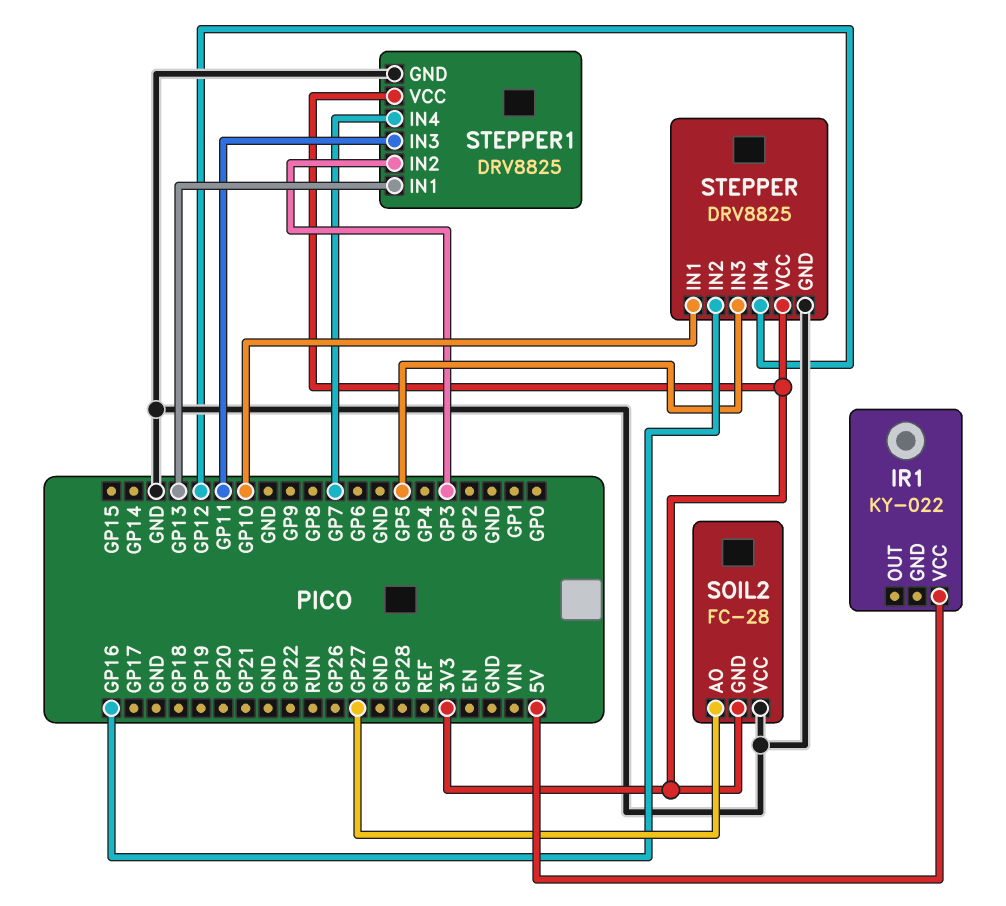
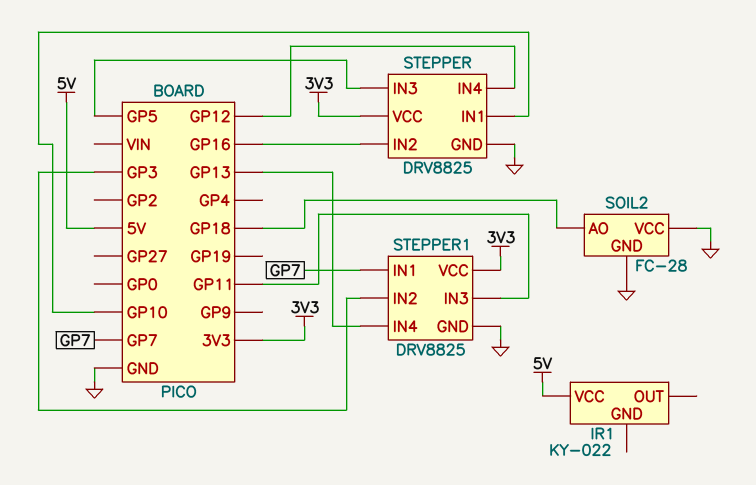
SOIL2 pin AO: GP27 -> GP18
SOIL2 pin GND: 3V3 -> GND
STEPPER1 pin IN1: GP13 -> GP7
STEPPER1 pin IN4: GP7 -> GP13

